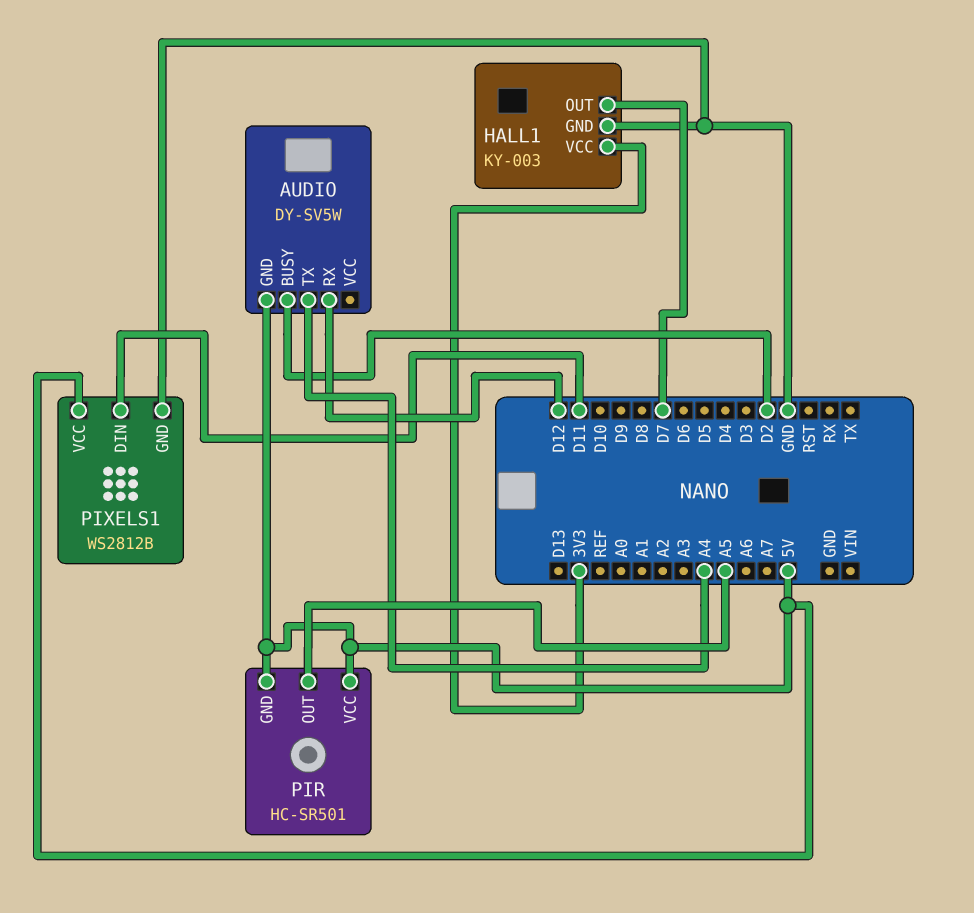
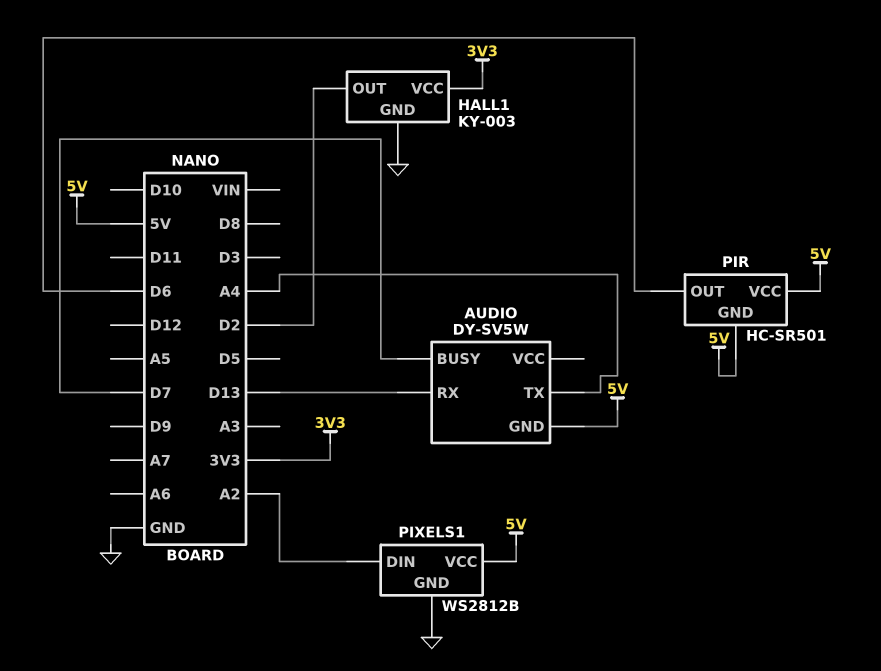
AUDIO pin BUSY: D2 -> D7
AUDIO pin RX: D12 -> D13
HALL1 pin OUT: D7 -> D2
PIR pin OUT: A5 -> D6
PIXELS1 pin DIN: D11 -> A2

